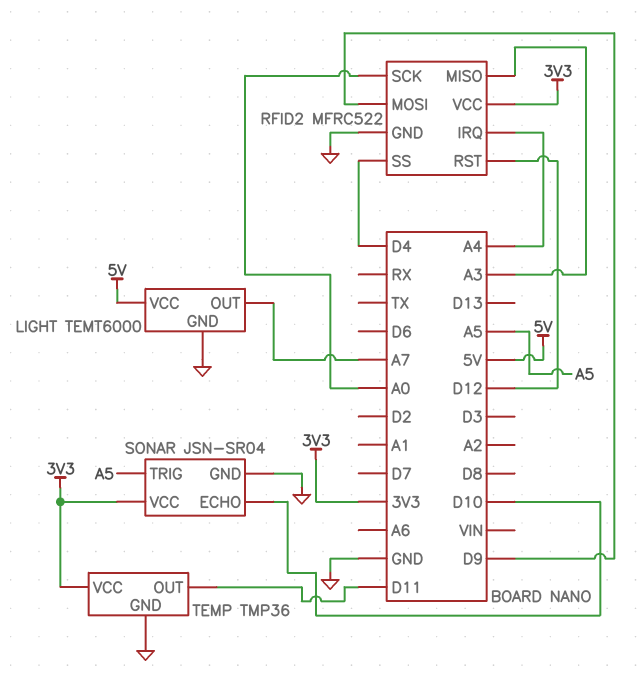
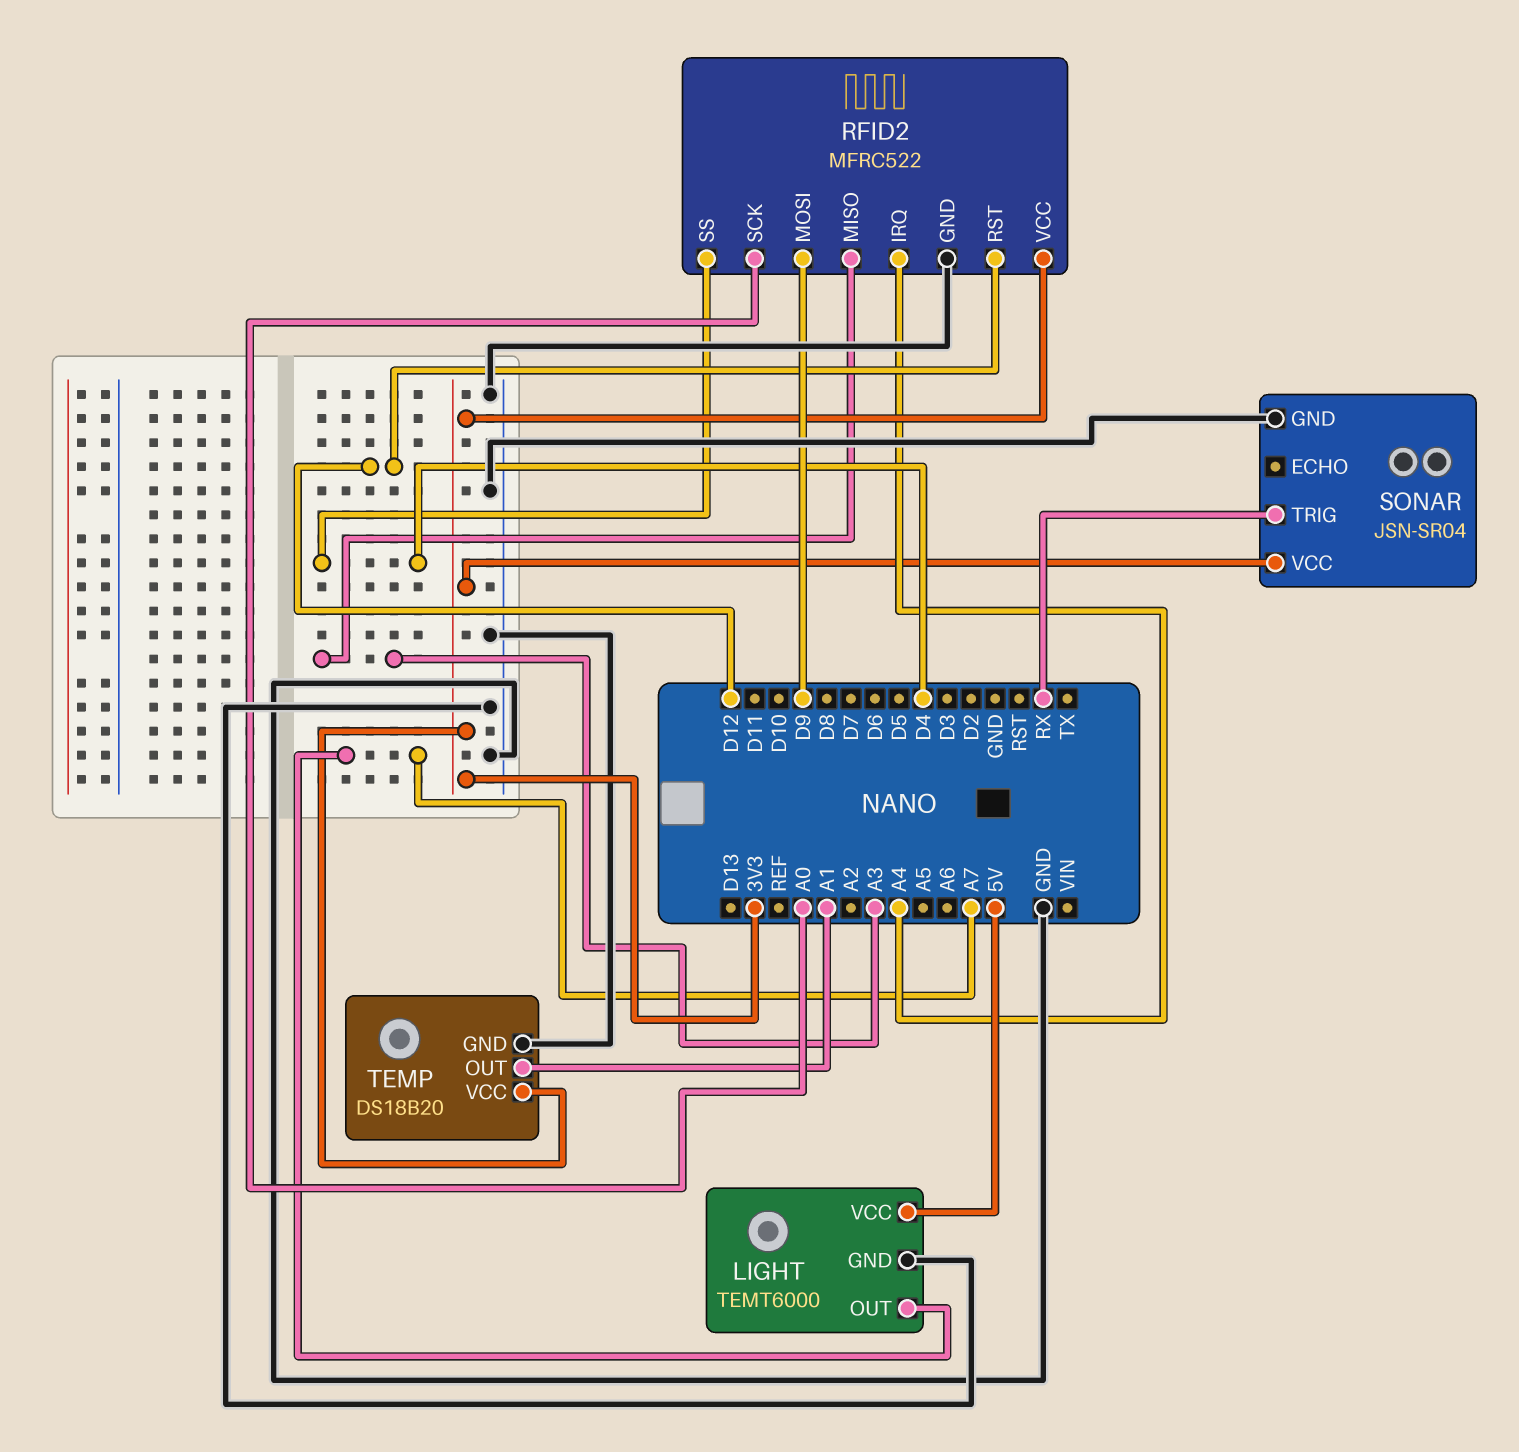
SONAR pin ECHO: D10 -> none
SONAR pin TRIG: A5 -> RX
TEMP: TMP36 -> DS18B20
TEMP pin OUT: D11 -> A1

